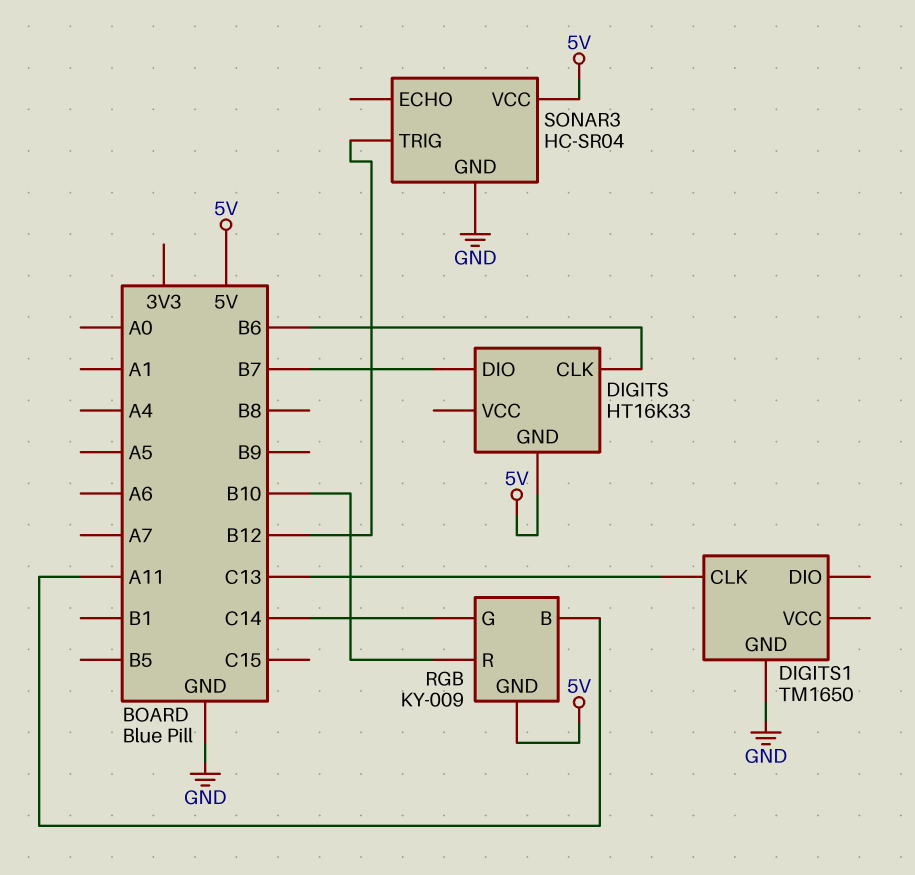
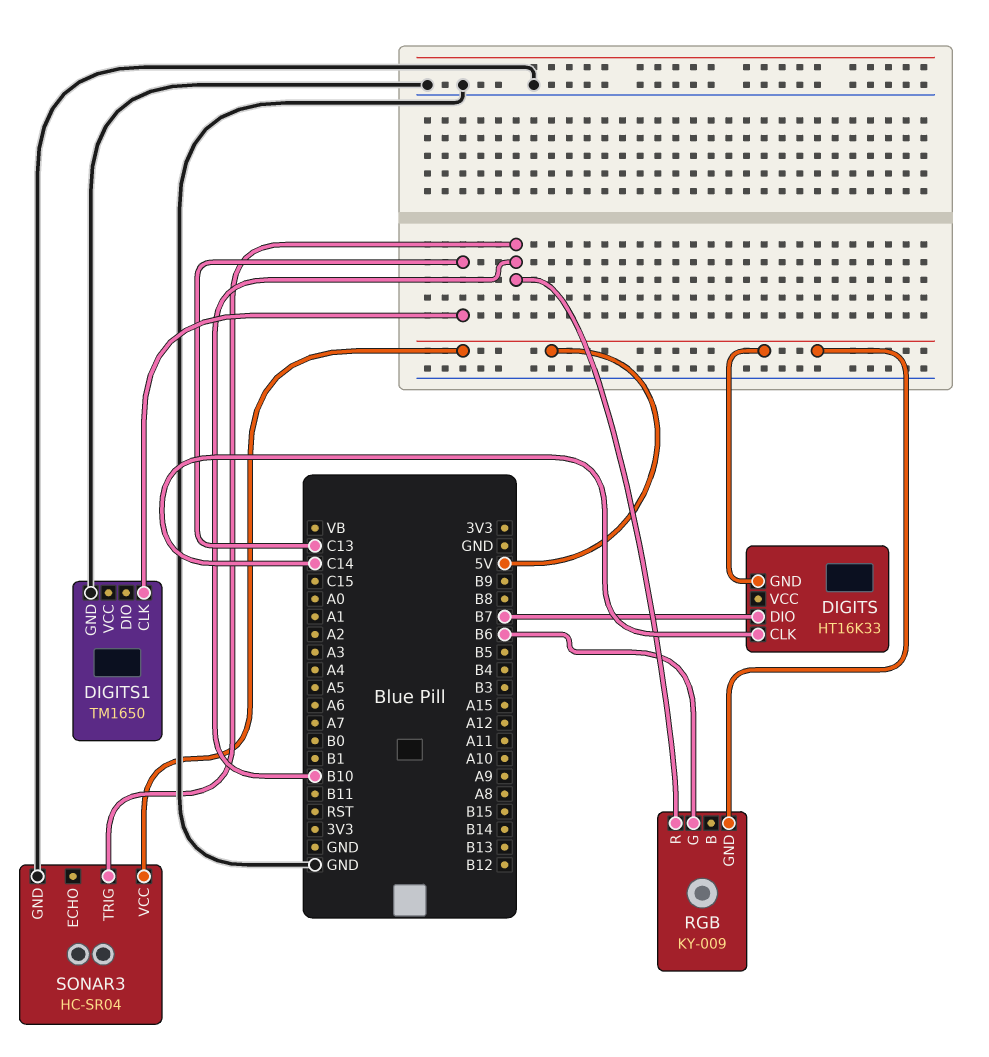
DIGITS pin CLK: B6 -> C14
RGB pin B: A11 -> none
RGB pin G: C14 -> B6
SONAR3 pin TRIG: B12 -> B10

